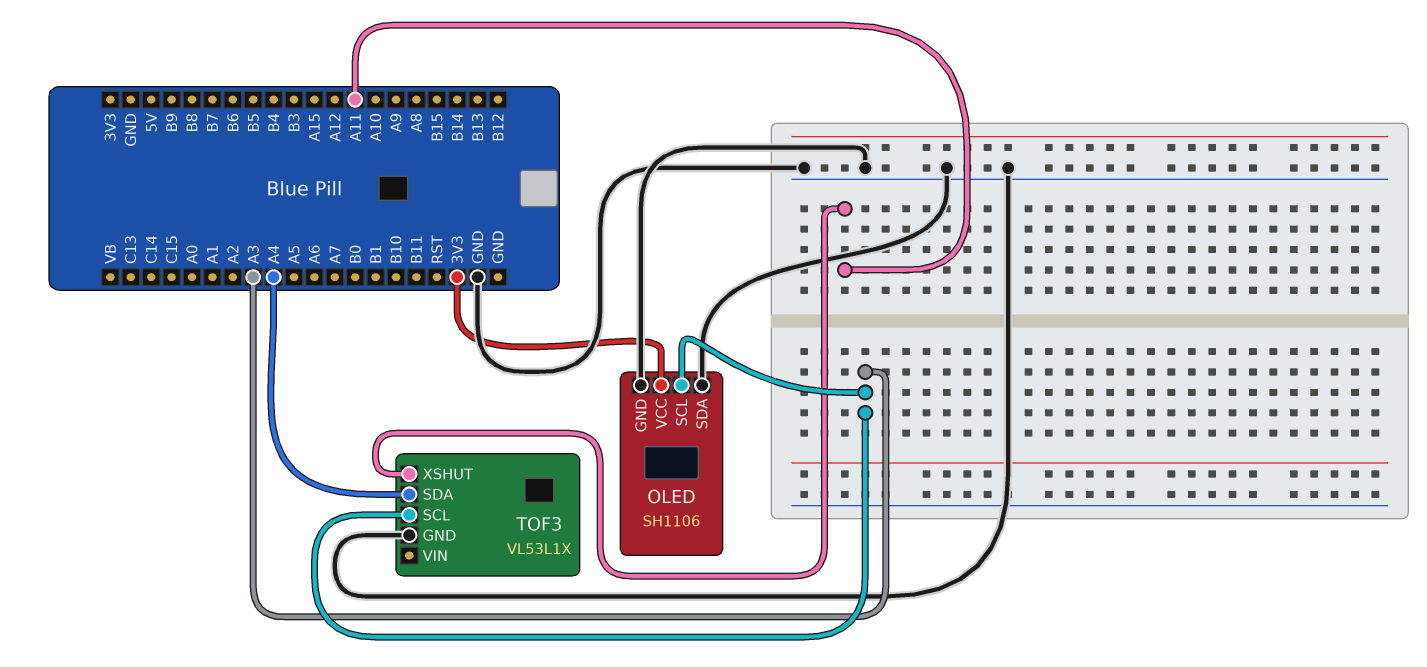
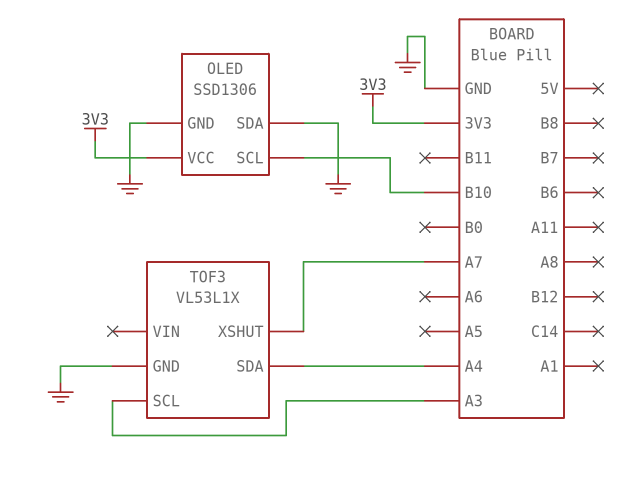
OLED: SH1106 -> SSD1306
OLED pin SCL: A3 -> B10
TOF3 pin XSHUT: A11 -> A7

